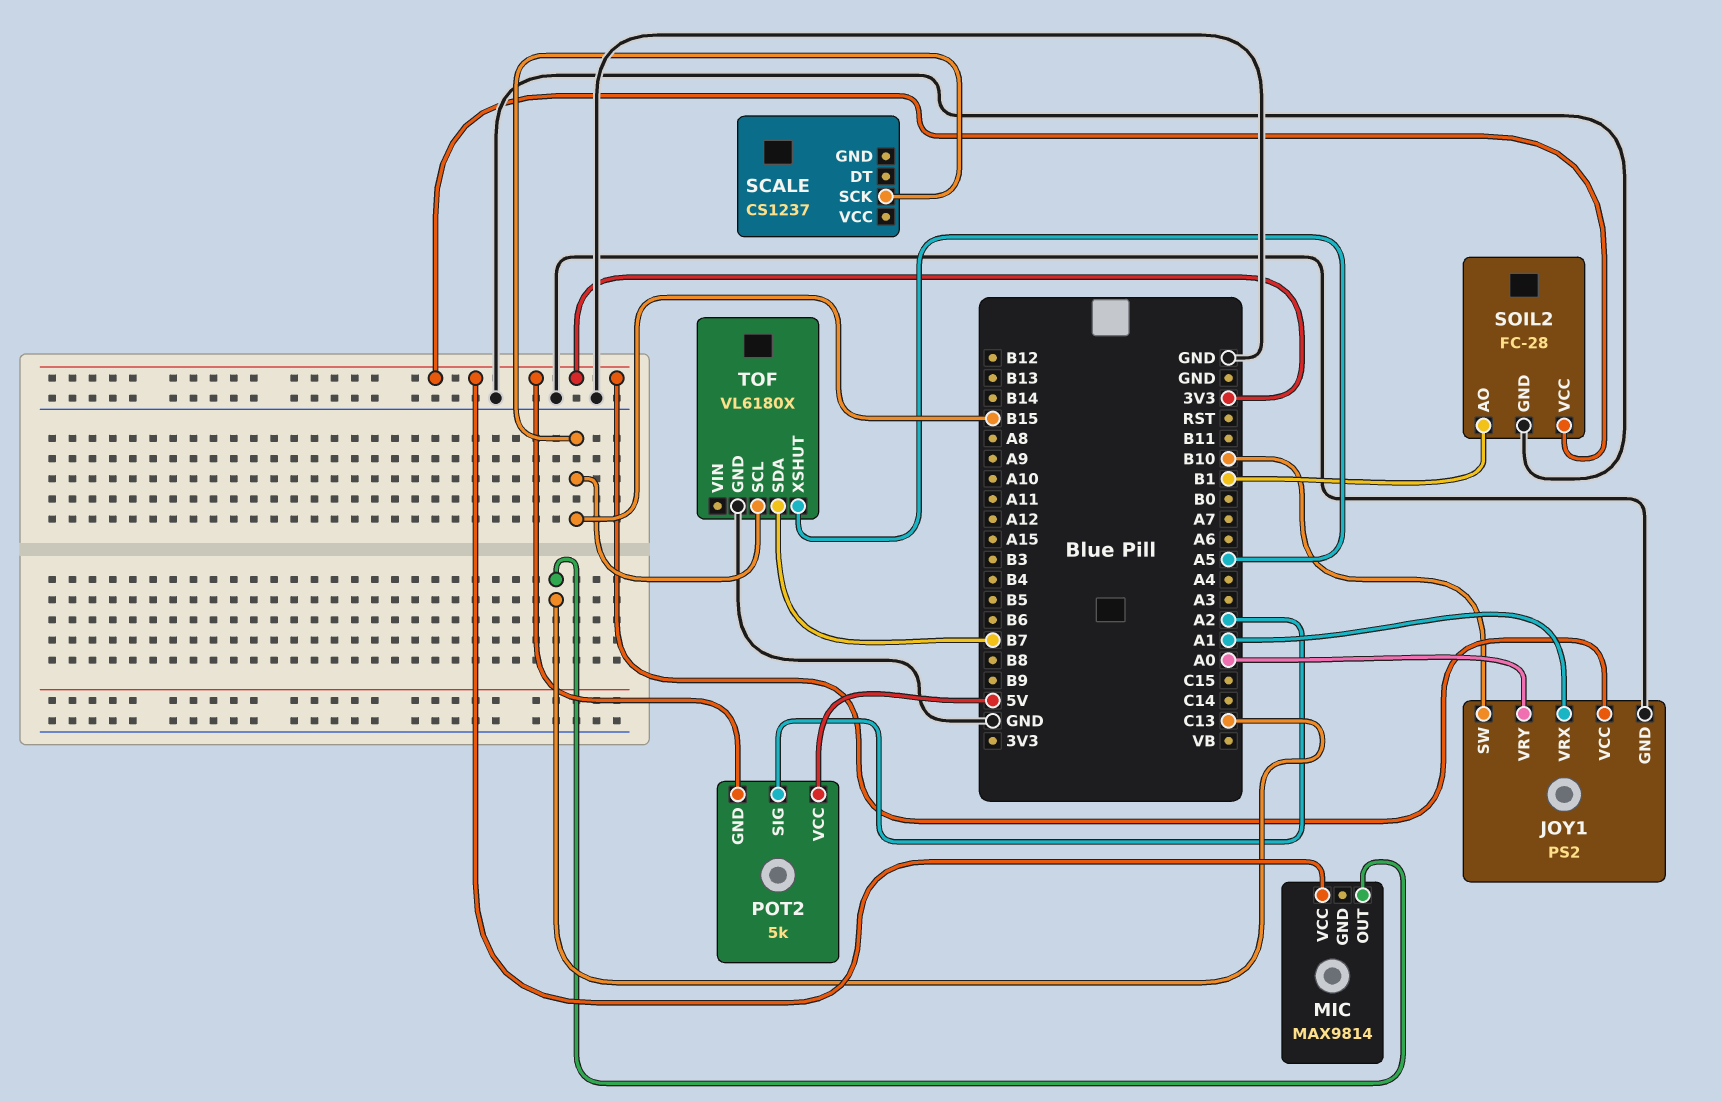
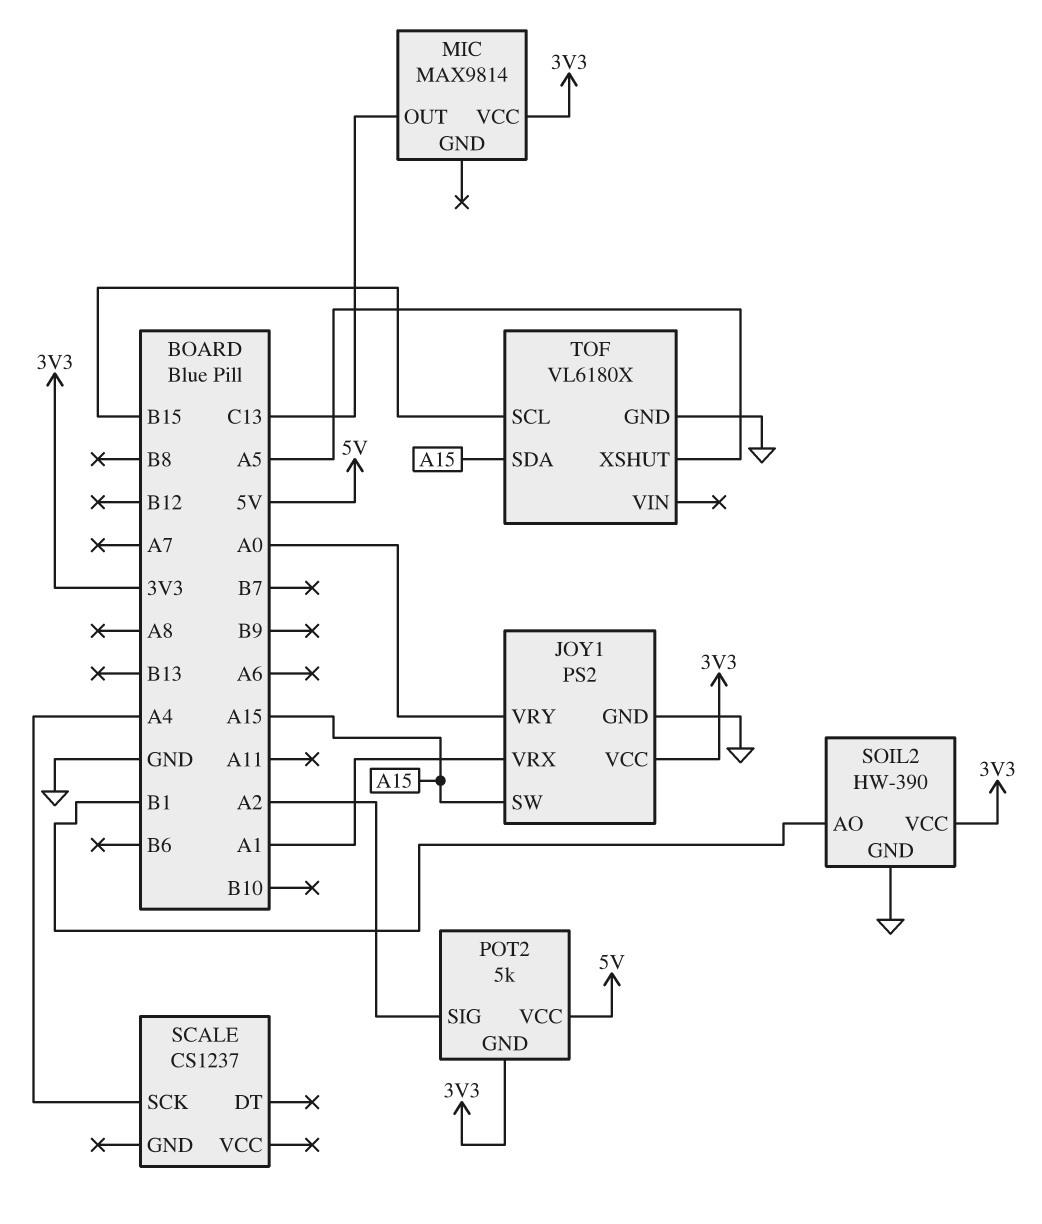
JOY1 pin SW: B10 -> A15
SCALE pin SCK: B15 -> A4
SOIL2: FC-28 -> HW-390
TOF pin SDA: B7 -> A15

